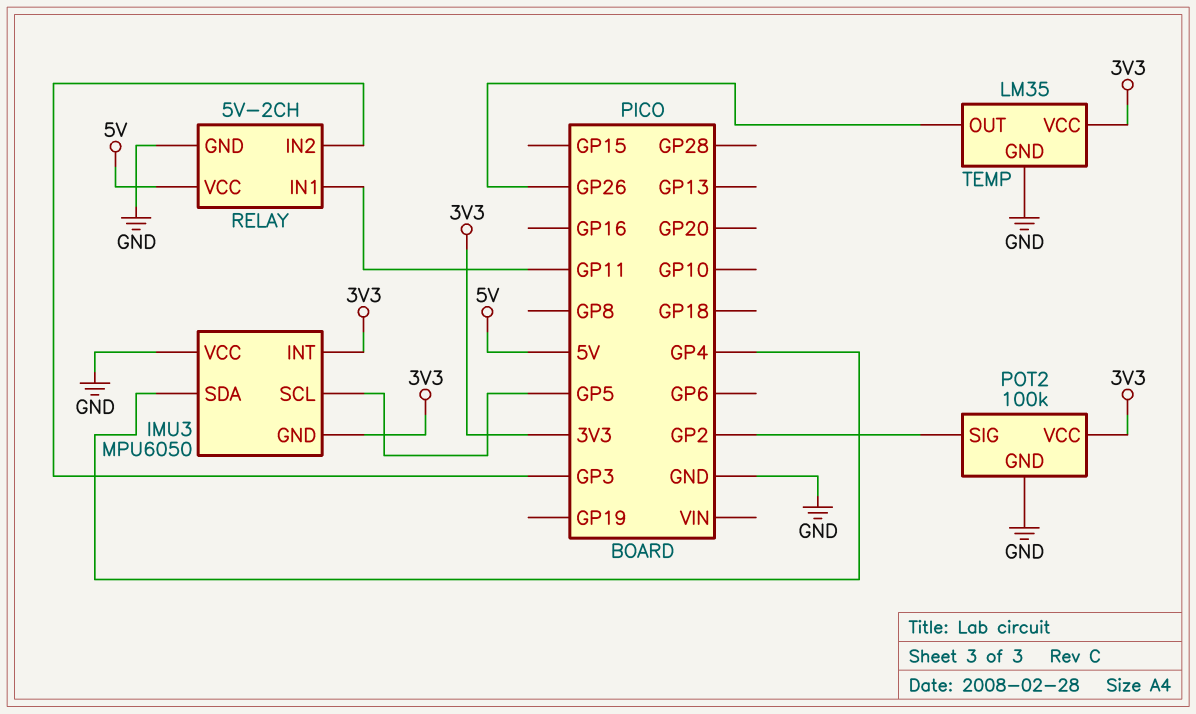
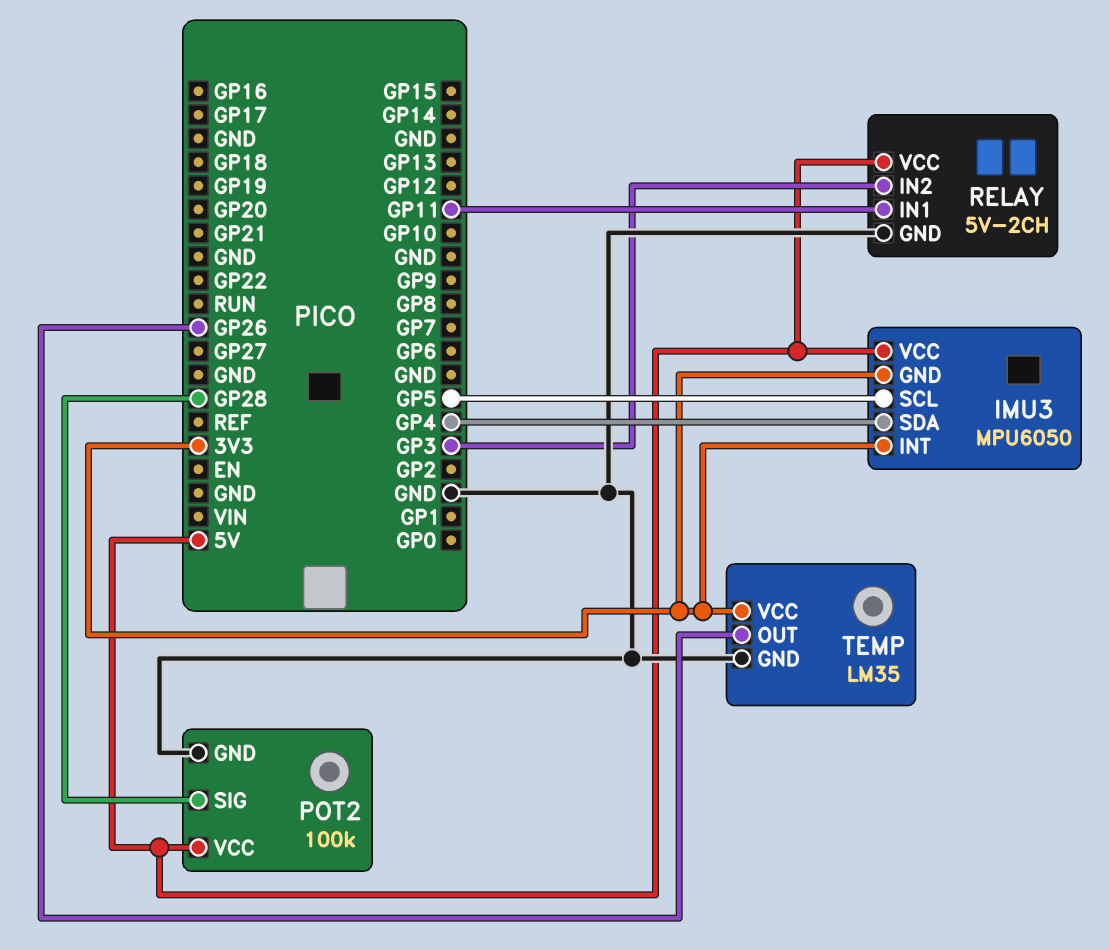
IMU3 pin VCC: GND -> 5V
POT2 pin SIG: GP2 -> GP28
POT2 pin VCC: 3V3 -> 5V

